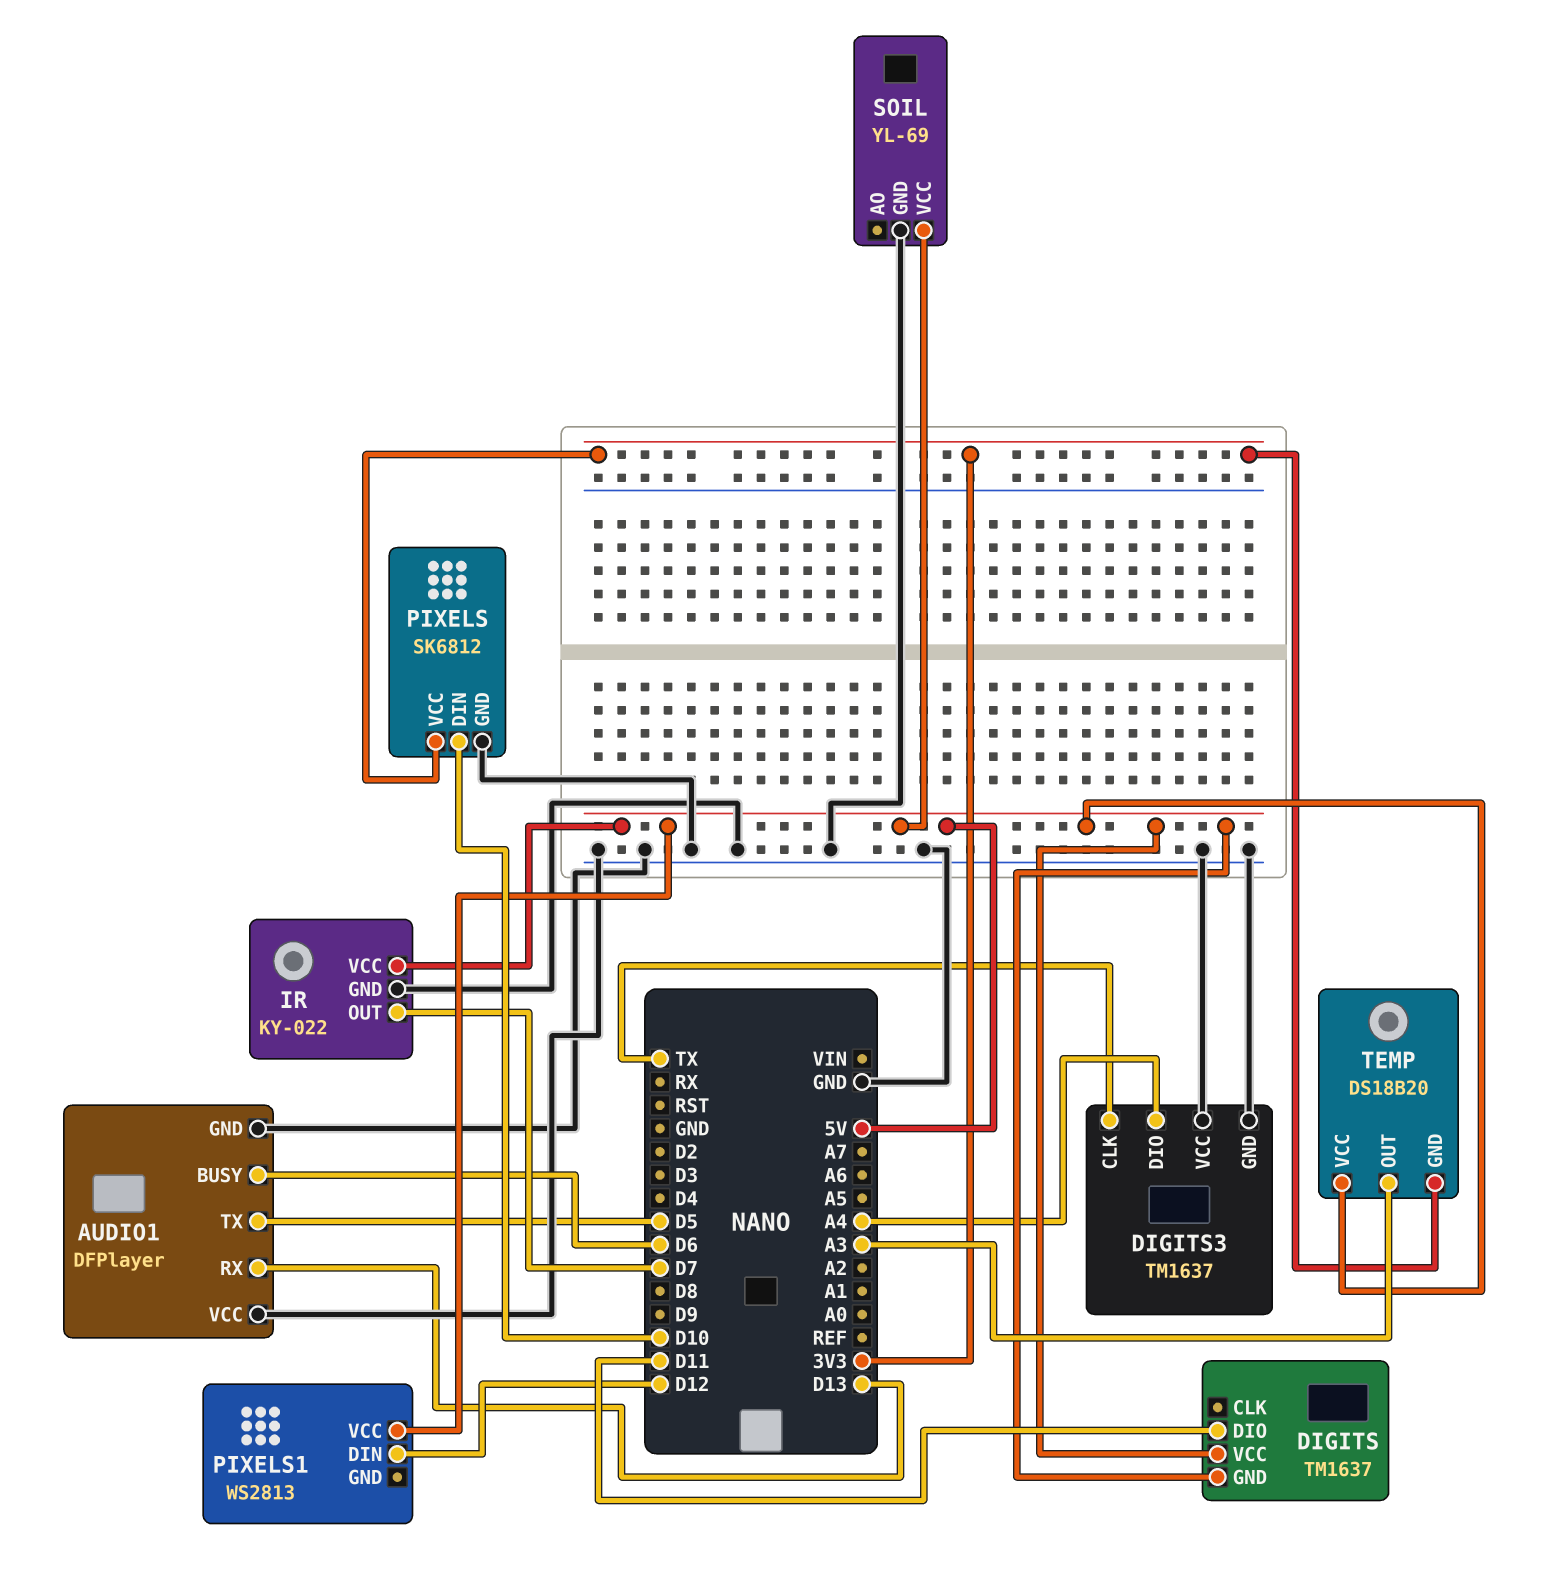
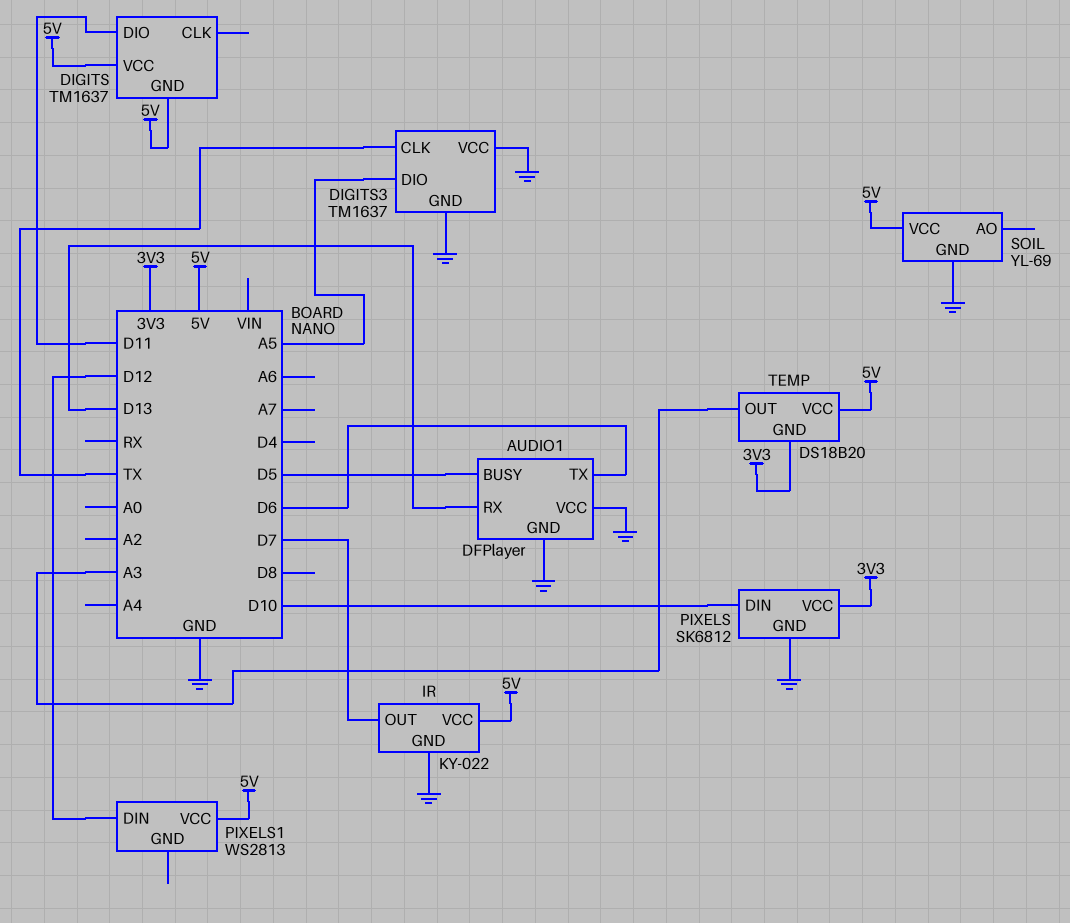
AUDIO1 pin BUSY: D6 -> D5
AUDIO1 pin TX: D5 -> D6
DIGITS3 pin DIO: A4 -> A5

